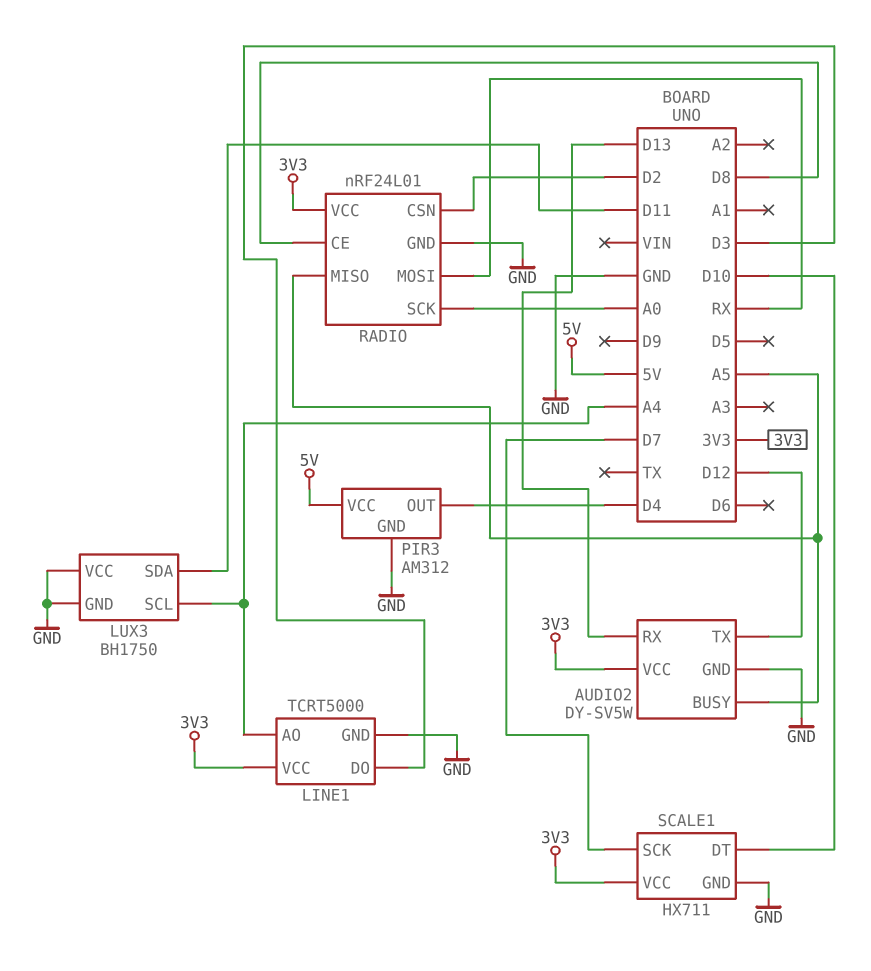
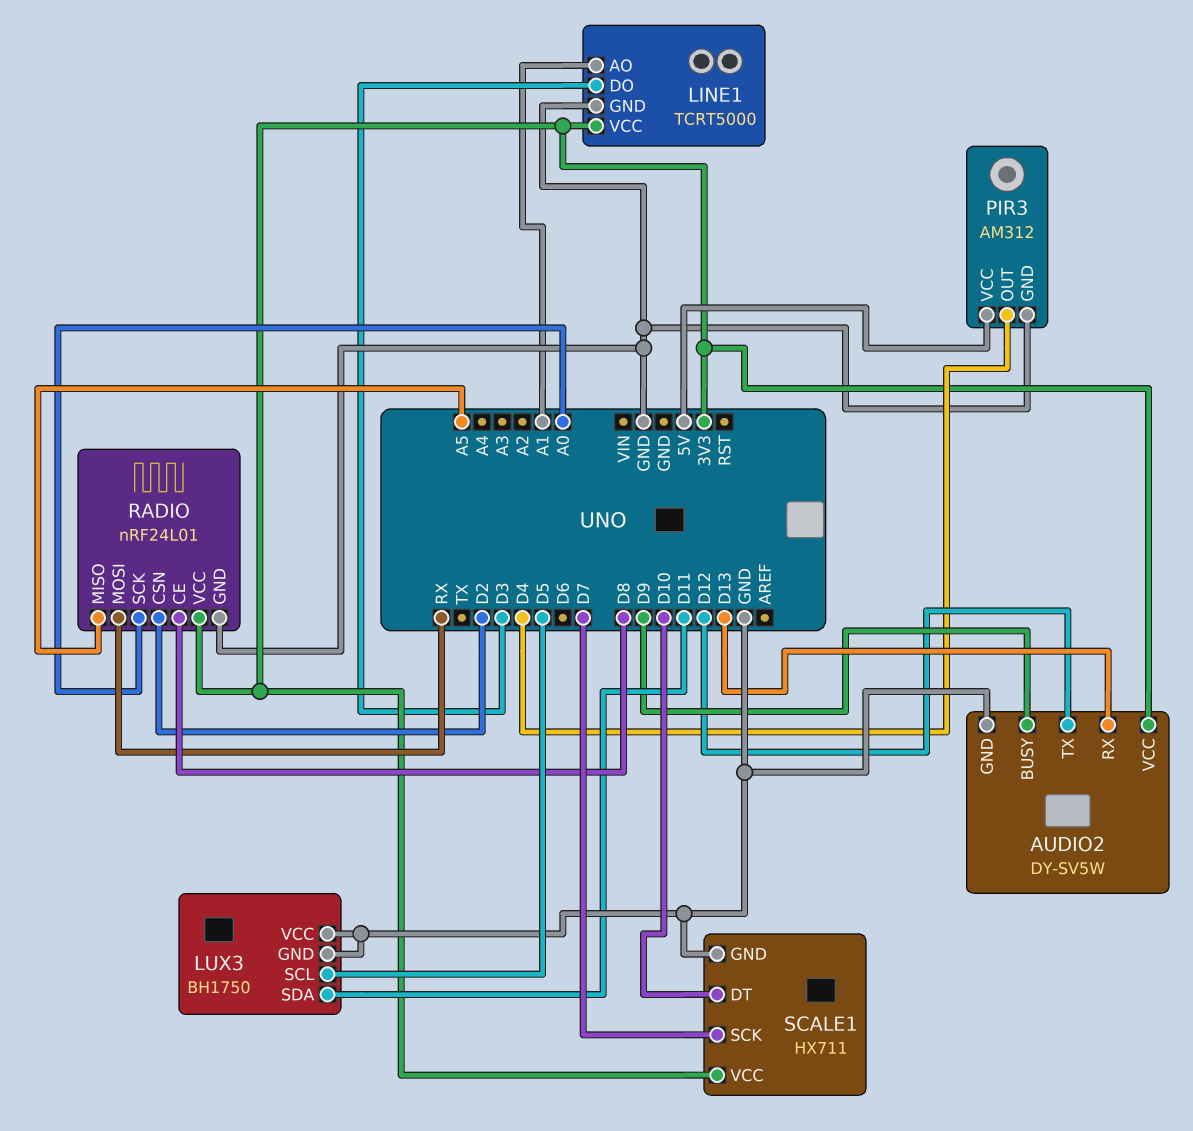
AUDIO2 pin BUSY: A5 -> D9
LINE1 pin AO: A4 -> A1
LUX3 pin SCL: A4 -> D5

